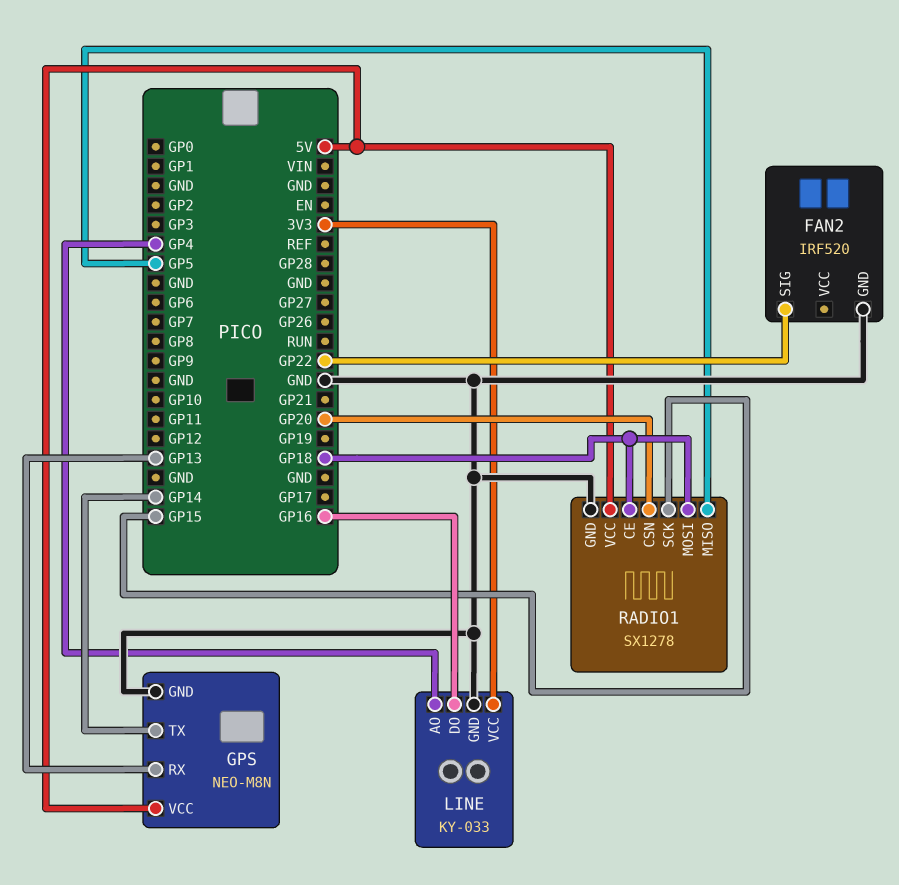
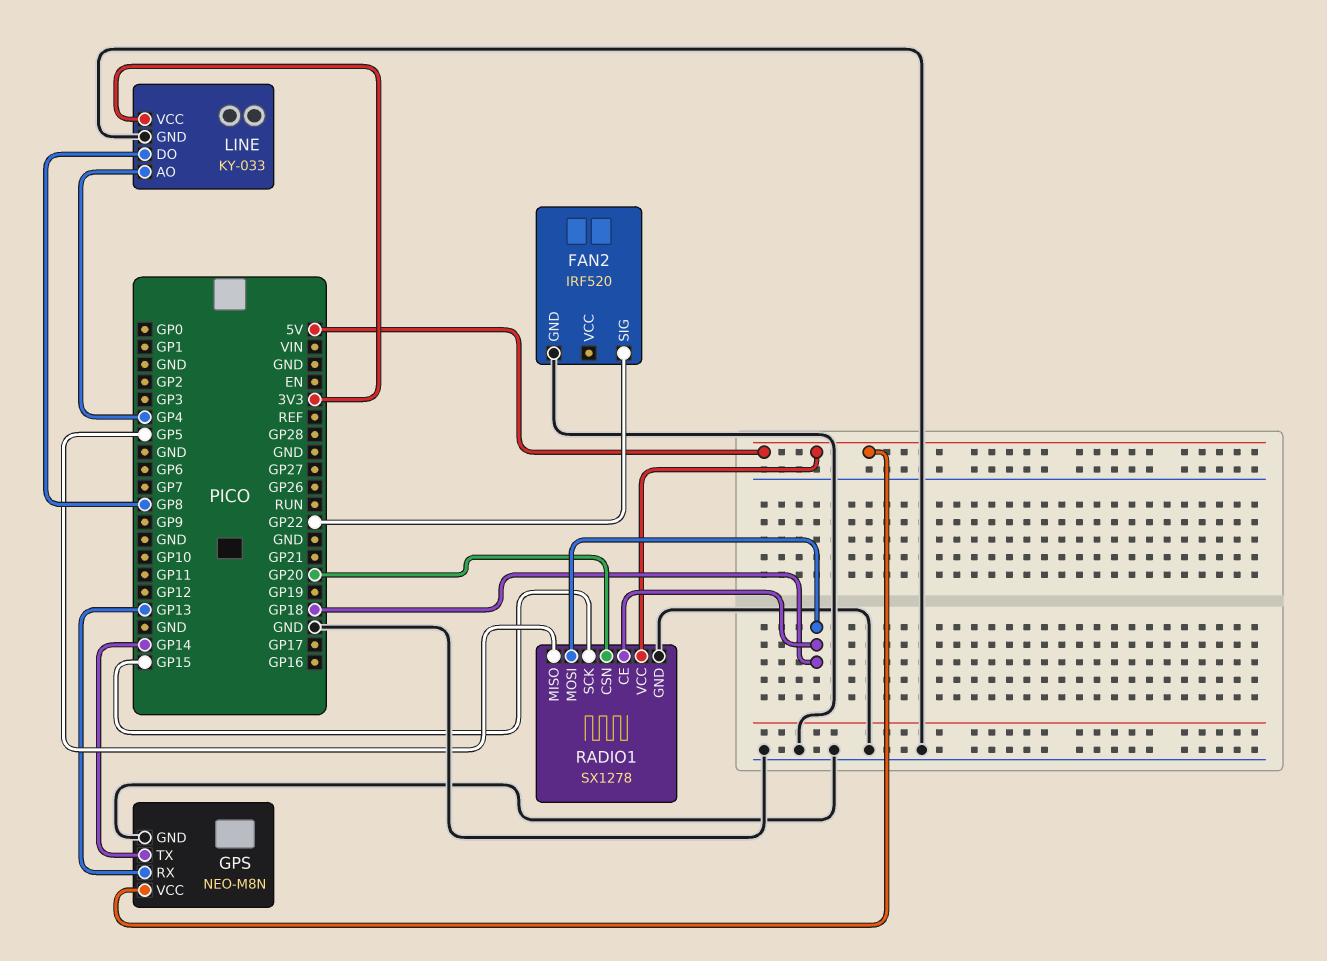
LINE pin DO: GP16 -> GP8

